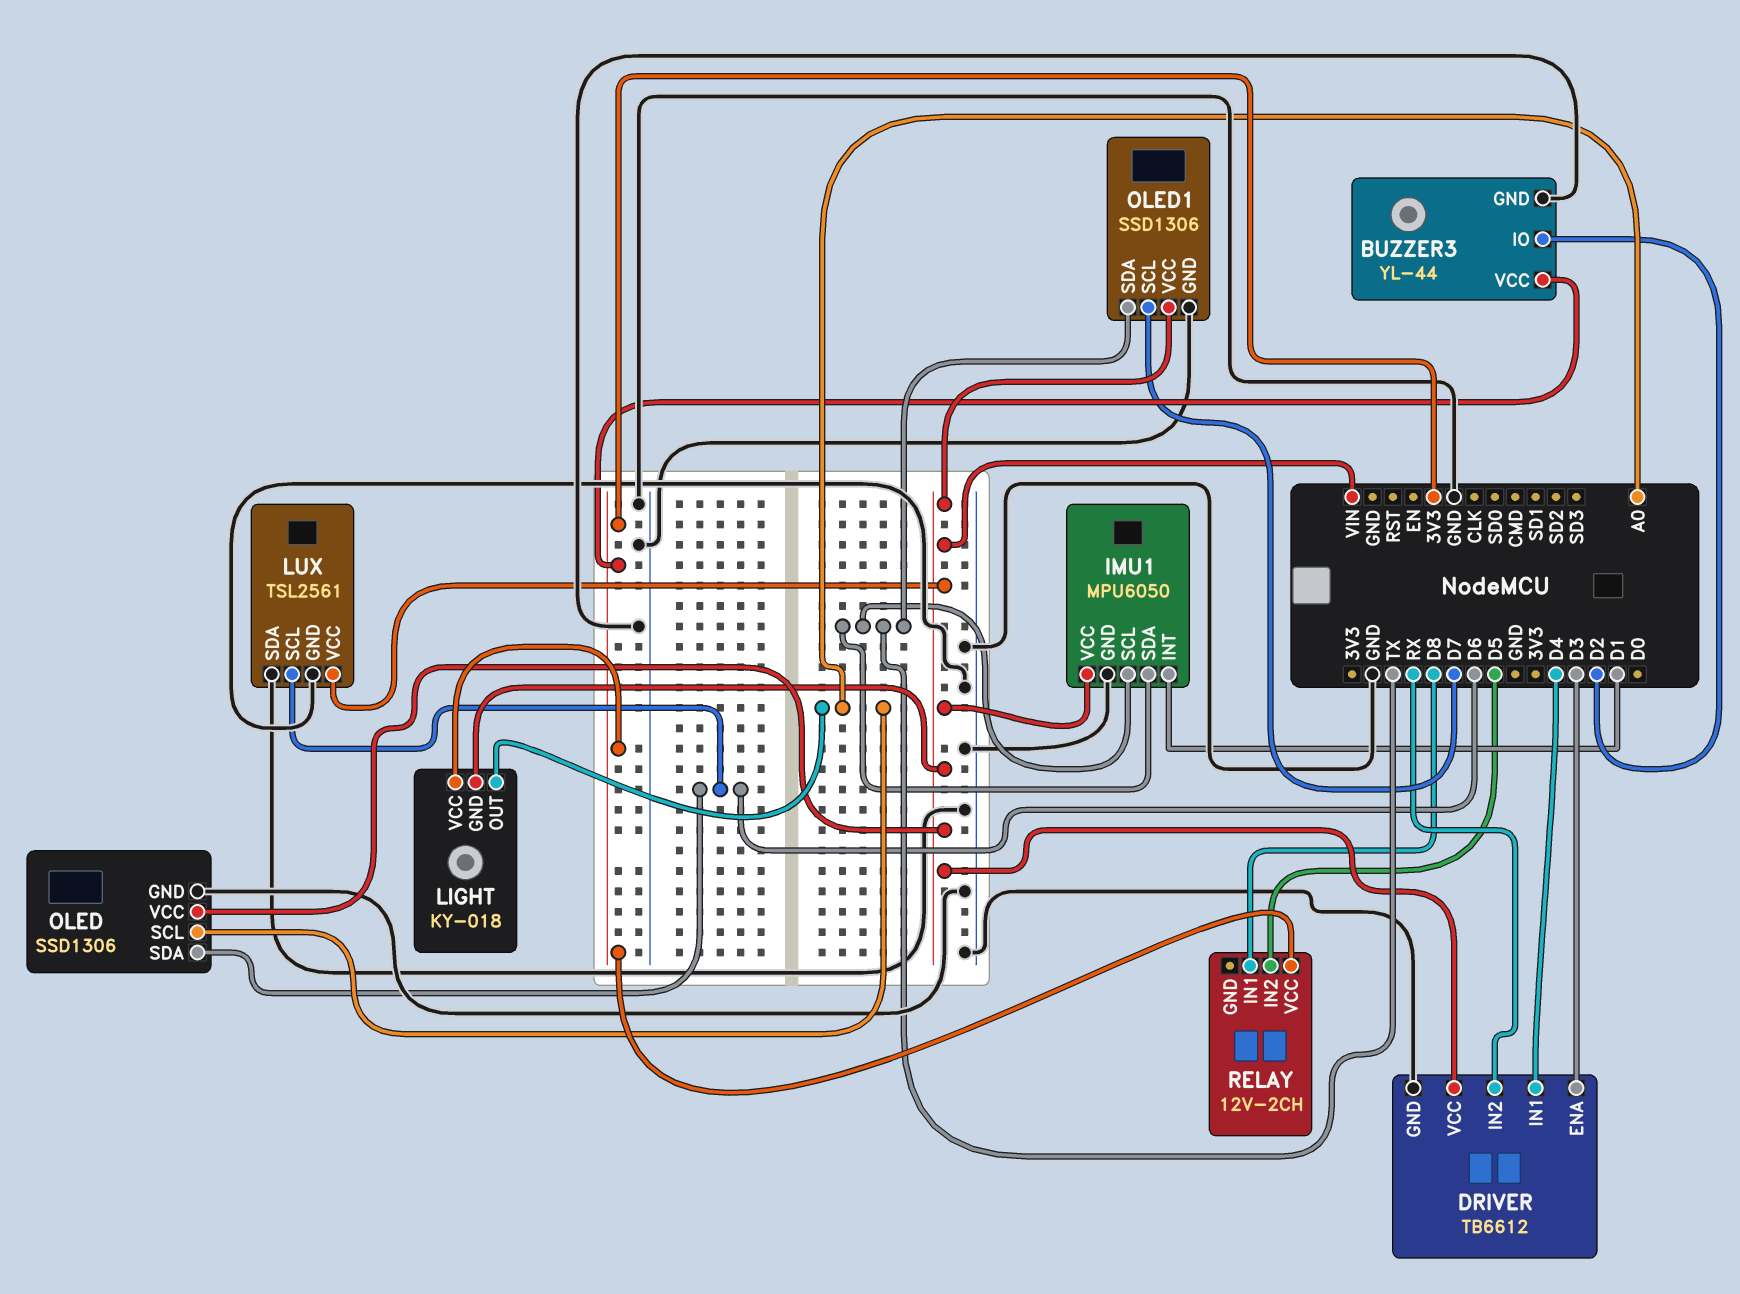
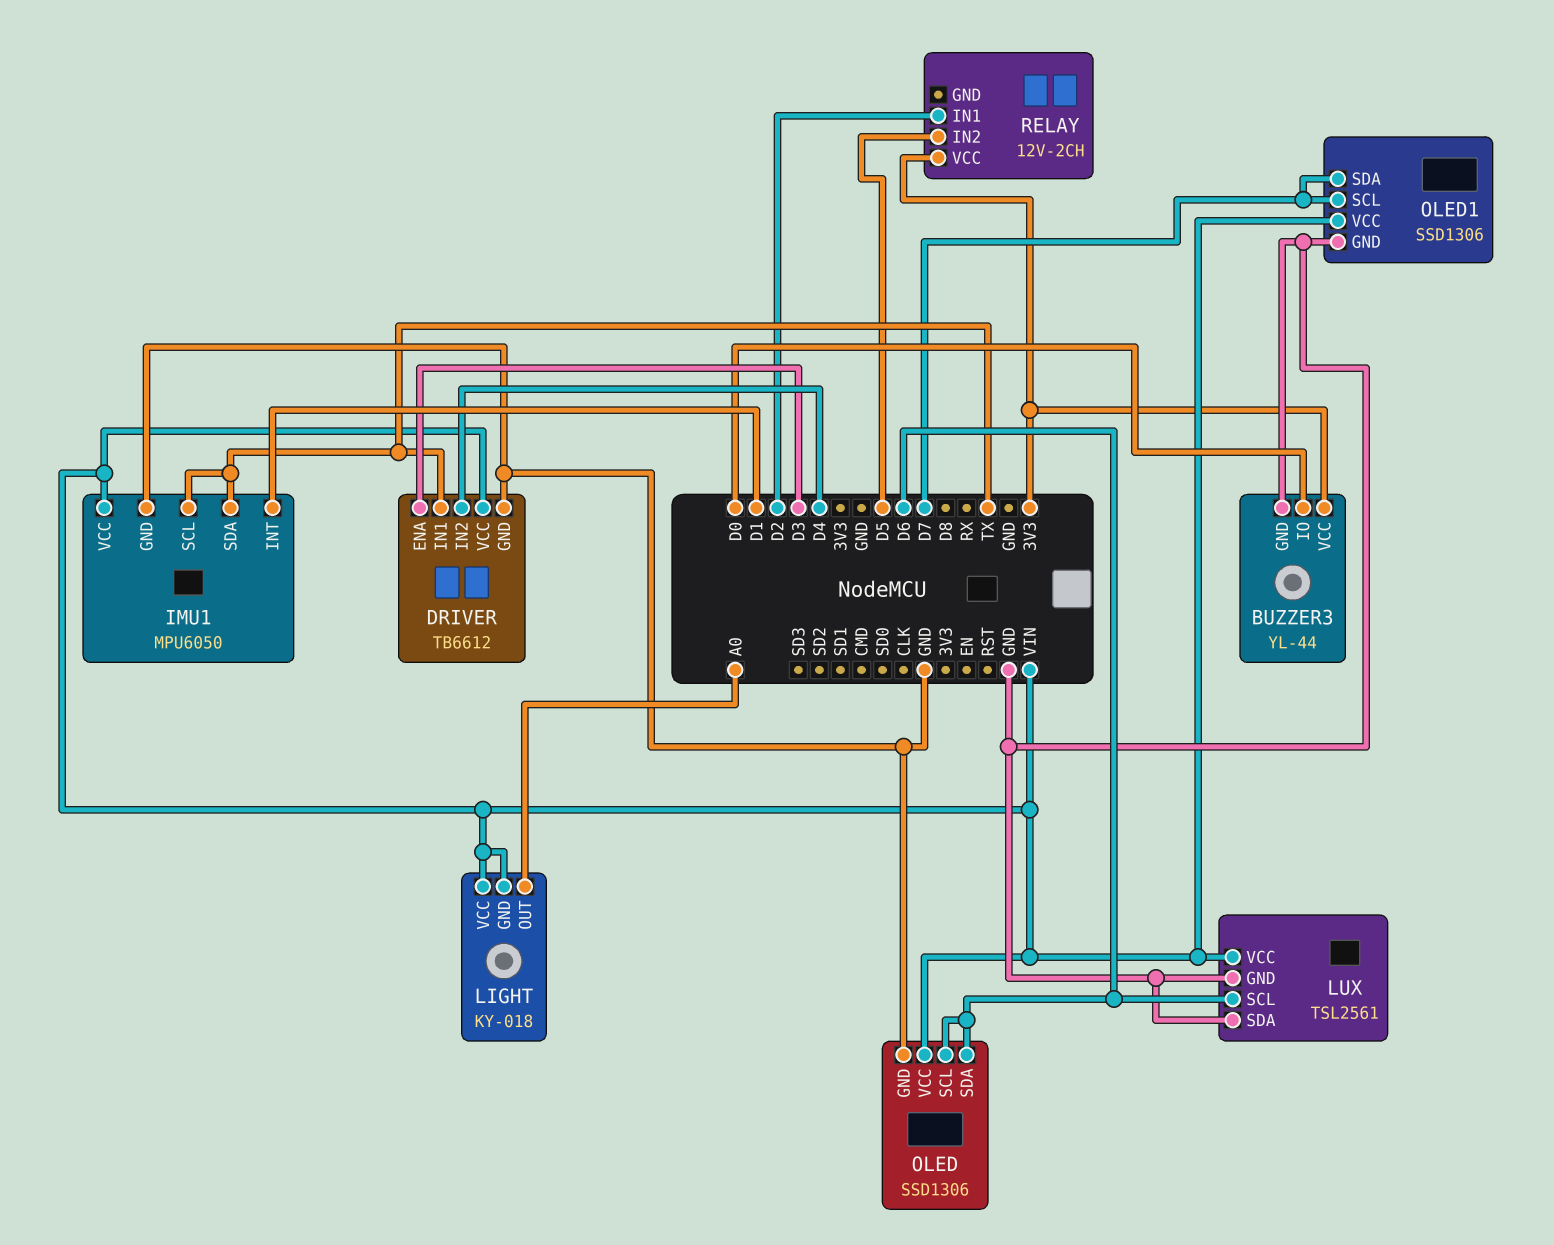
BUZZER3 pin IO: D2 -> D0
DRIVER pin IN1: D4 -> TX
DRIVER pin IN2: RX -> D4
LIGHT pin VCC: 3V3 -> VIN
OLED pin SCL: A0 -> D6
OLED1 pin SDA: TX -> D7
RELAY pin IN1: D8 -> D2

